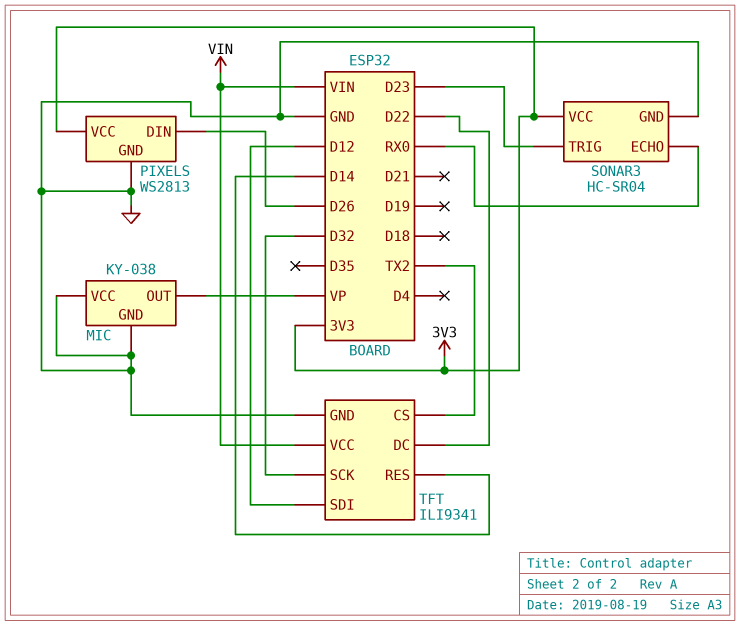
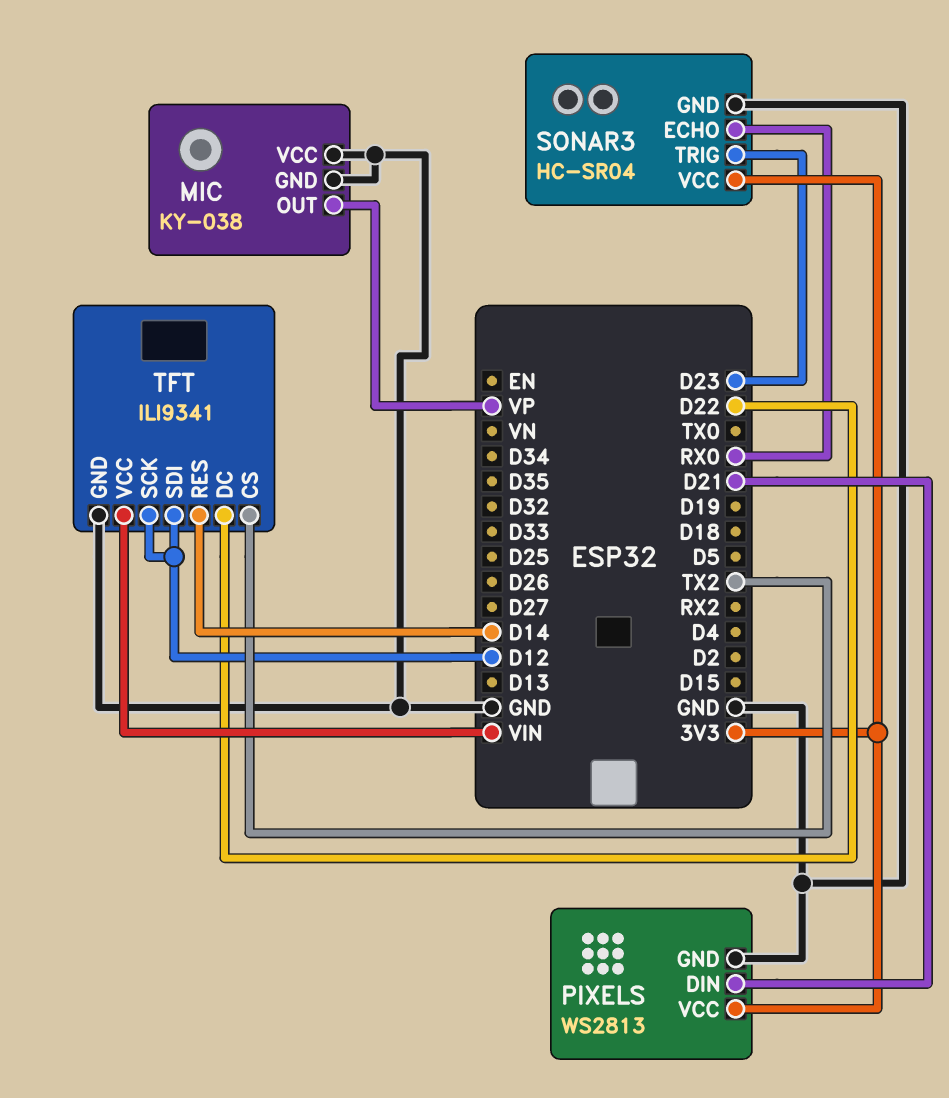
PIXELS pin DIN: D26 -> D21
TFT pin SCK: D32 -> D12

